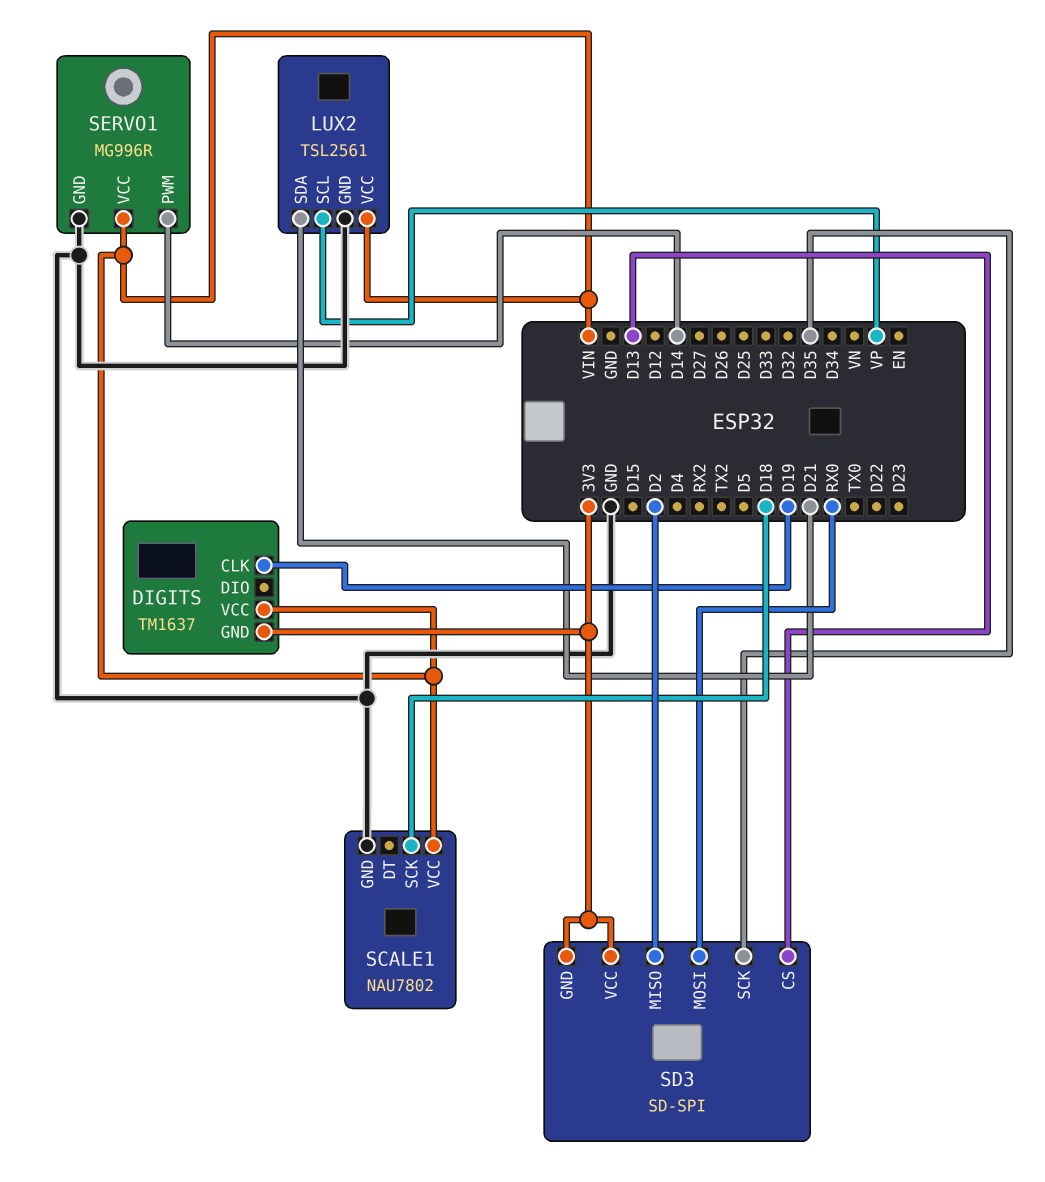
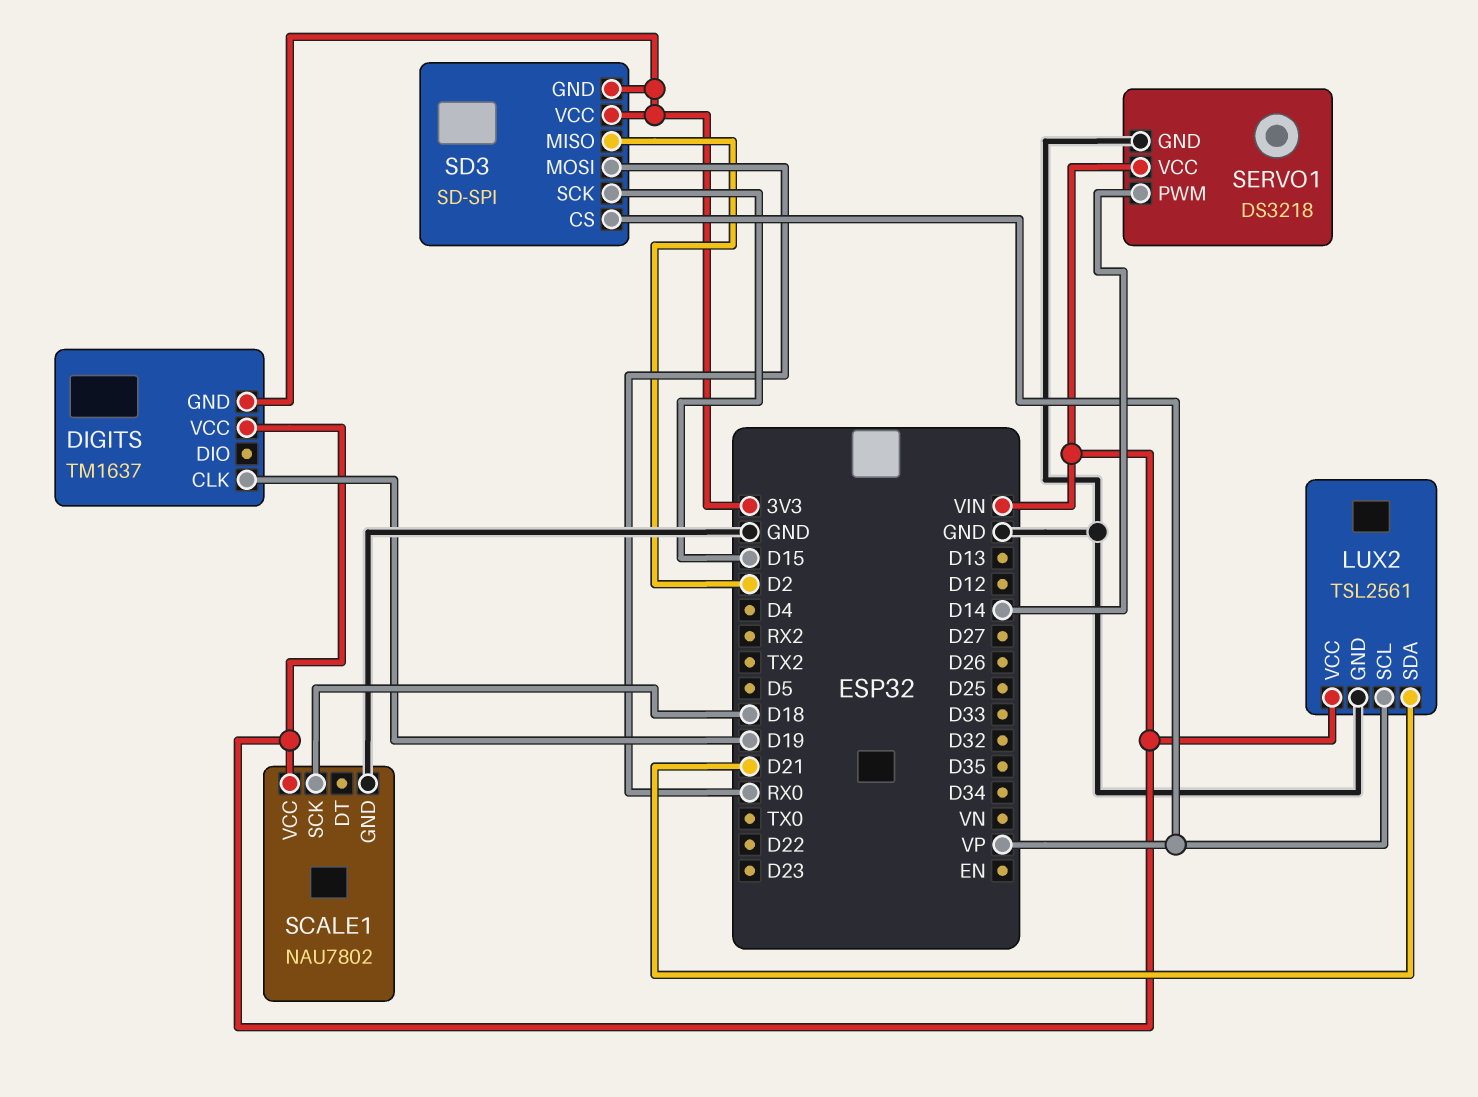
SD3 pin CS: D13 -> VP
SD3 pin SCK: D35 -> D15
SERVO1: MG996R -> DS3218

